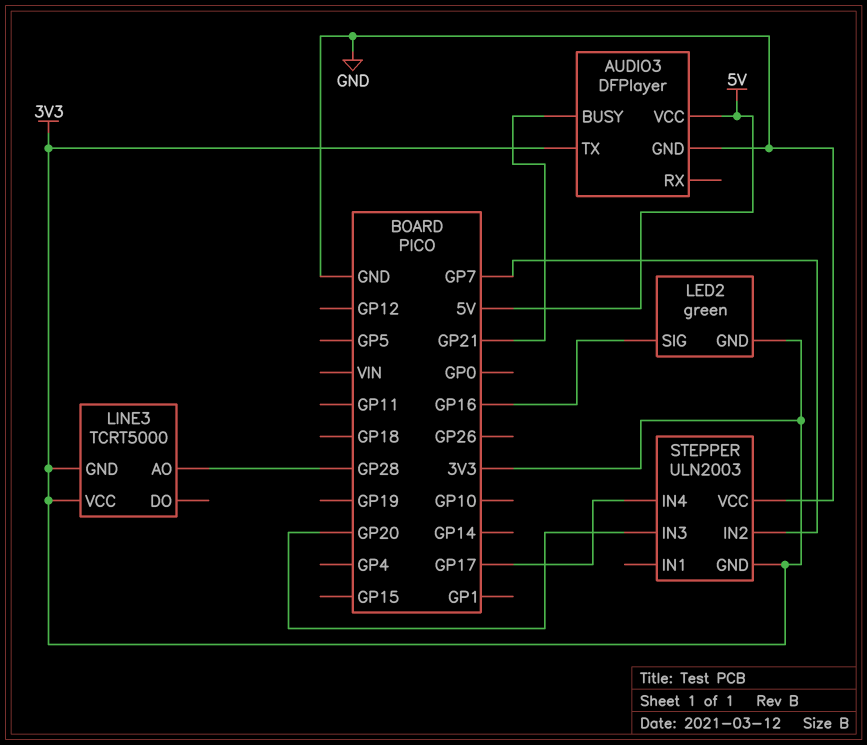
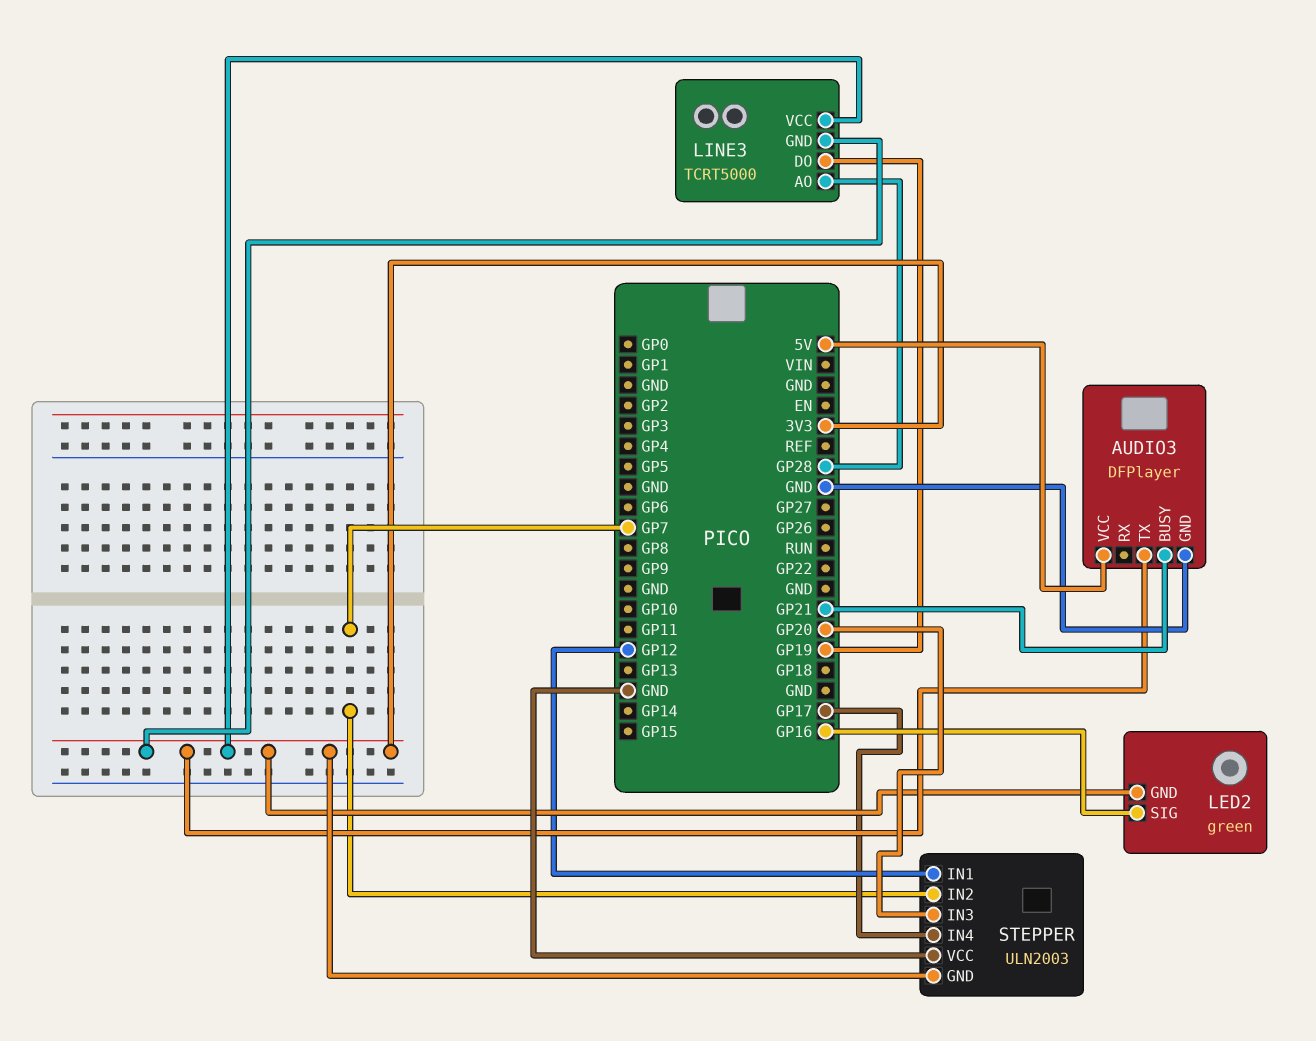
LINE3 pin DO: none -> GP19
STEPPER pin IN1: none -> GP12

